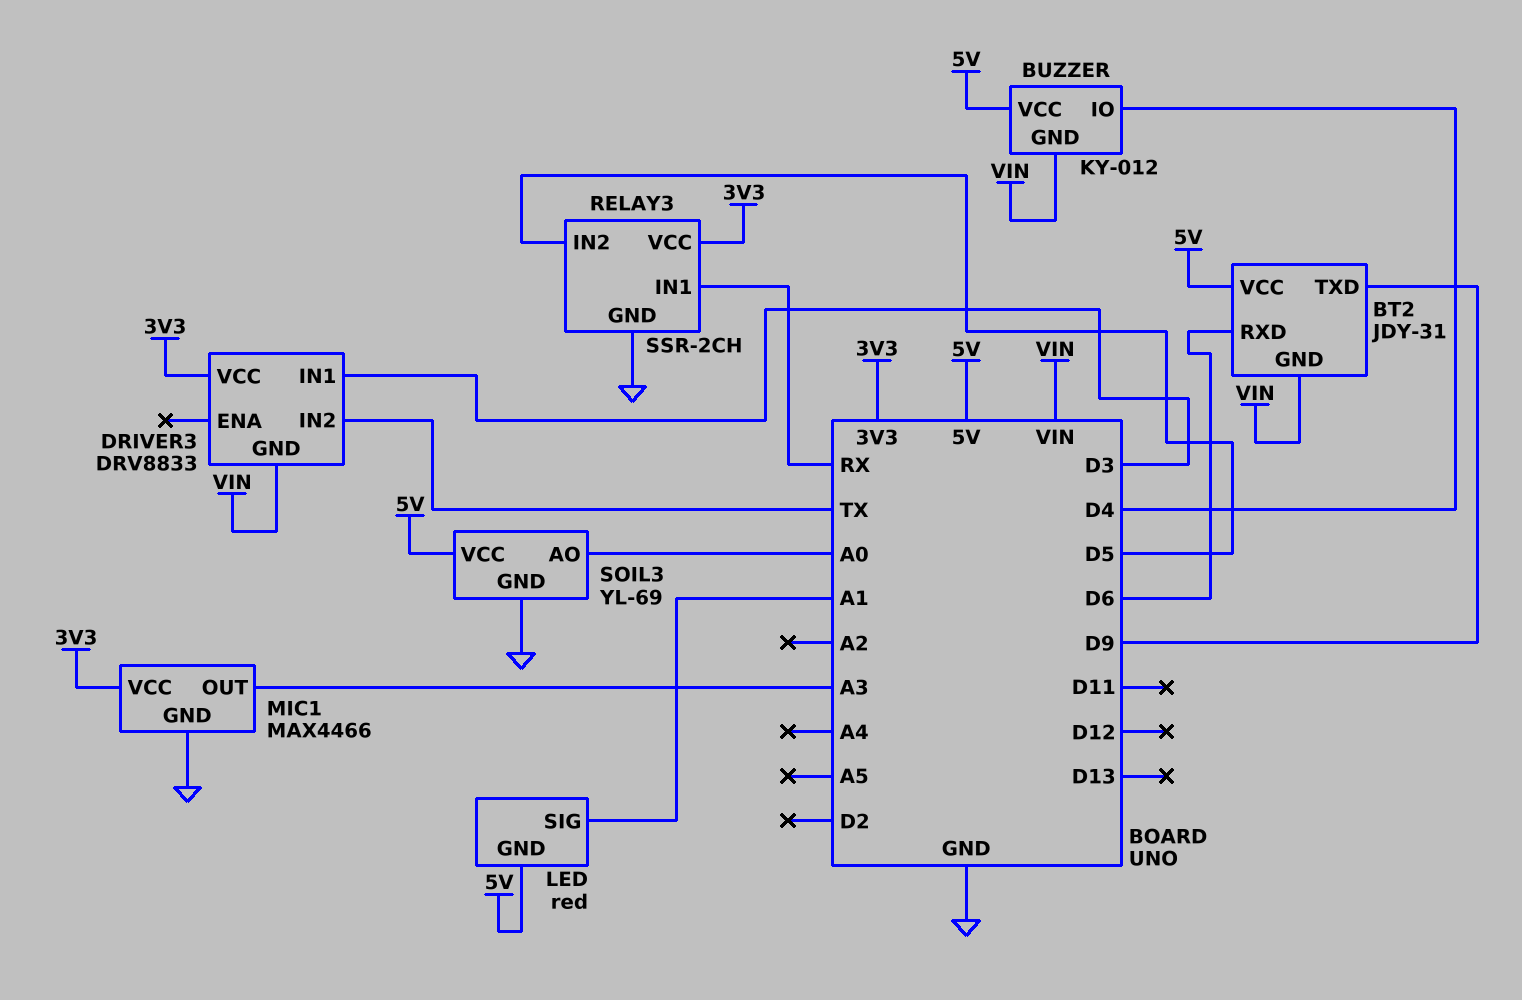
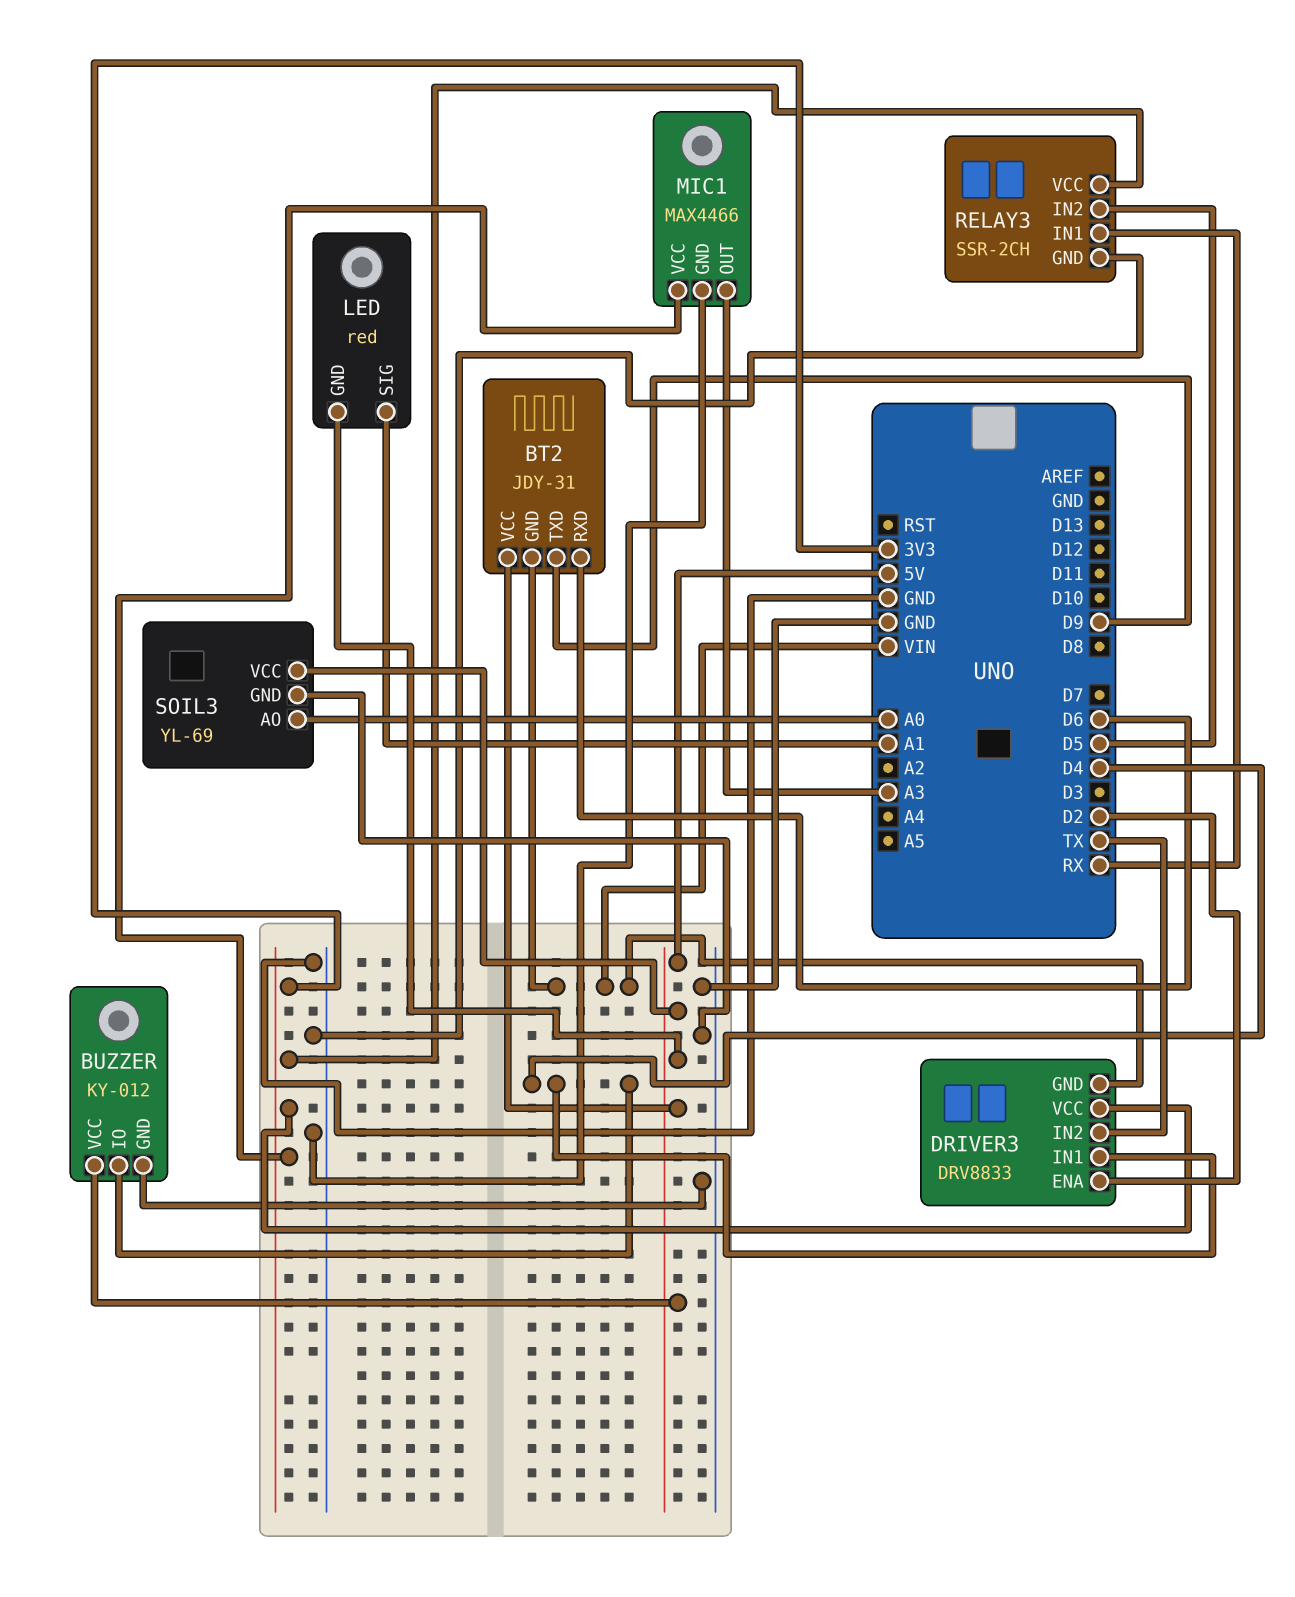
BUZZER pin GND: VIN -> GND
DRIVER3 pin ENA: none -> D2
DRIVER3 pin IN1: D3 -> D4

